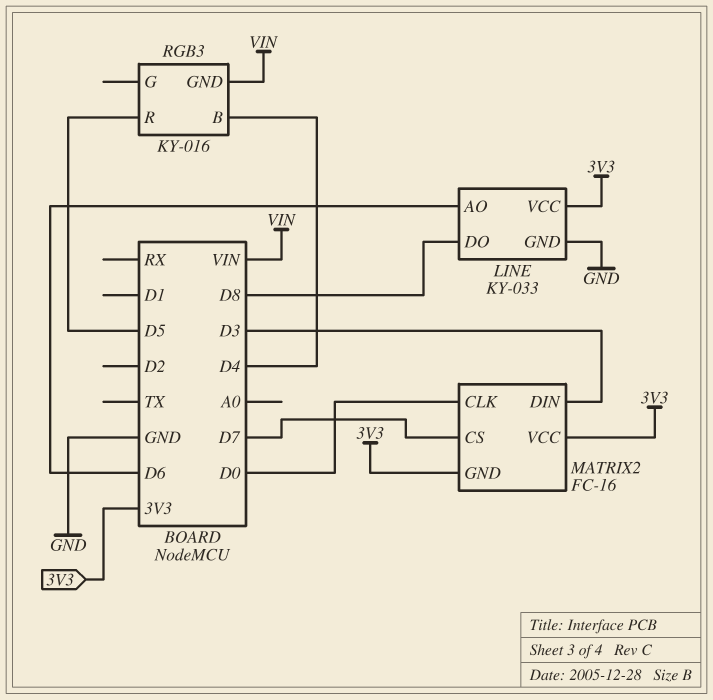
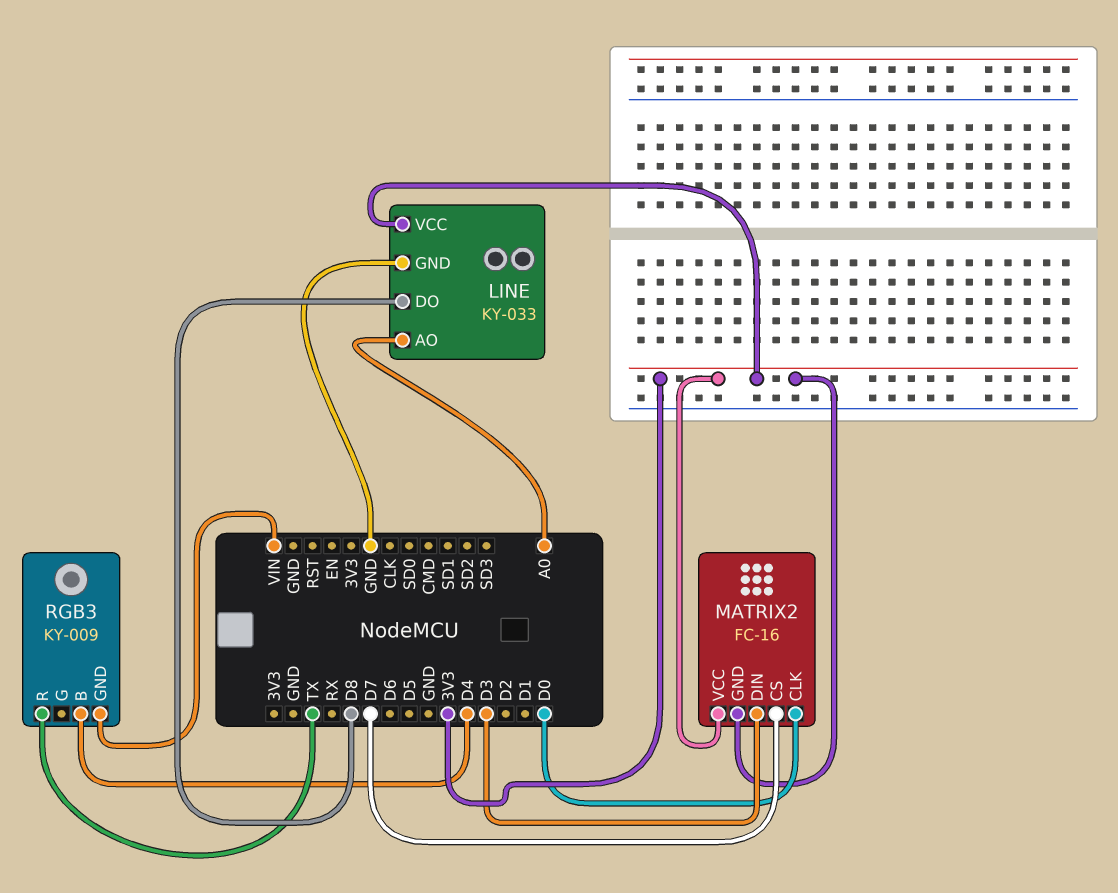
LINE pin AO: D6 -> A0
RGB3: KY-016 -> KY-009
RGB3 pin R: D5 -> TX

